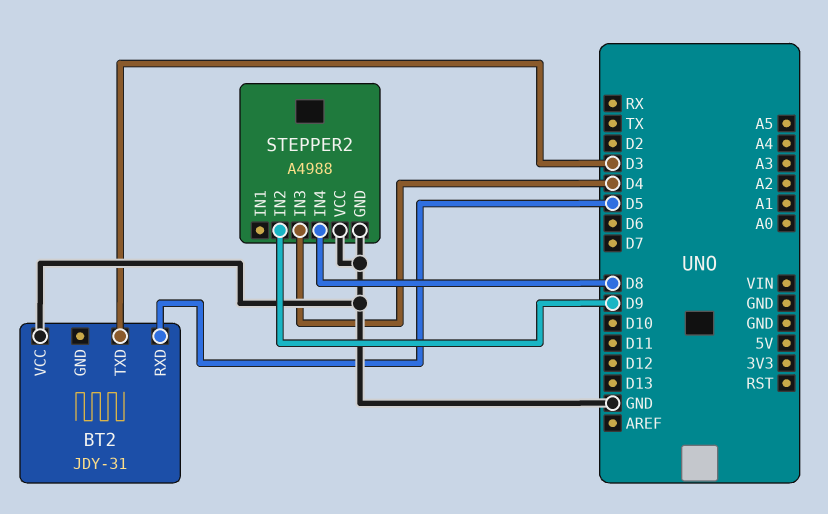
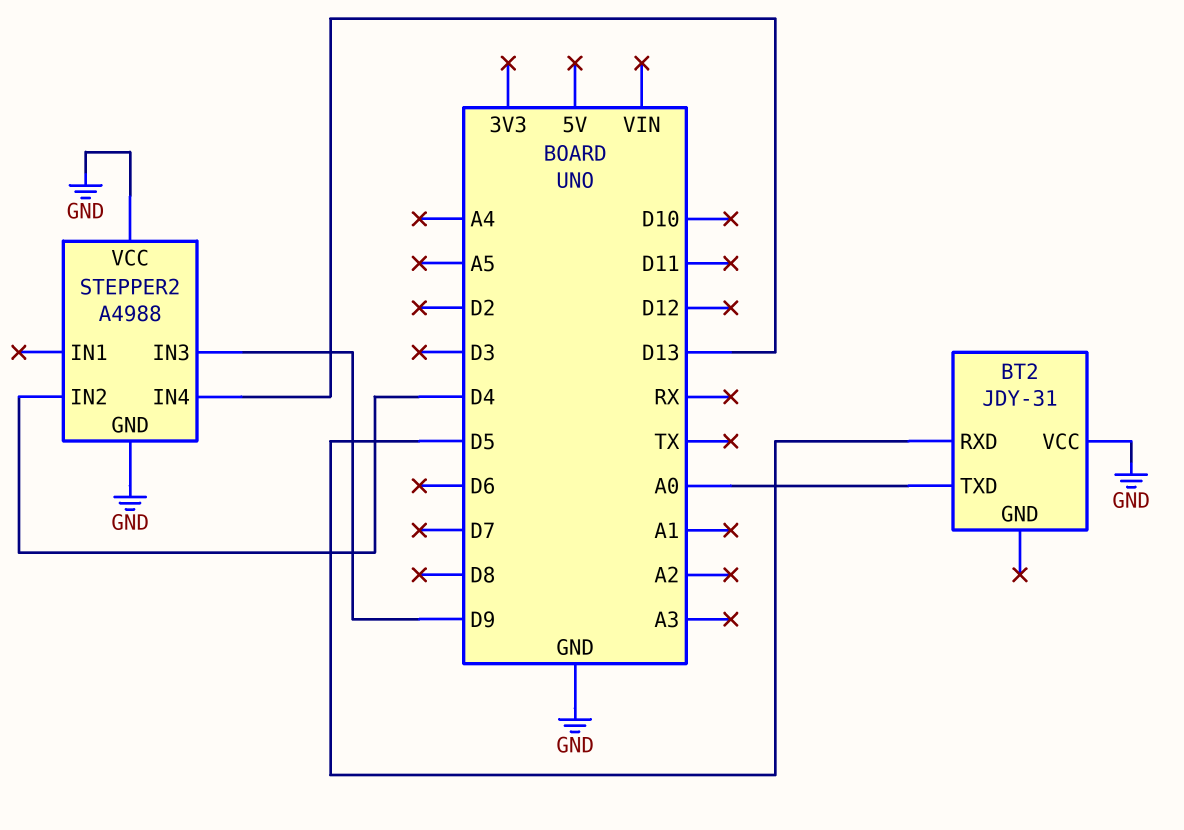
BT2 pin TXD: D3 -> A0
STEPPER2 pin IN2: D9 -> D4
STEPPER2 pin IN3: D4 -> D9
STEPPER2 pin IN4: D8 -> D13

